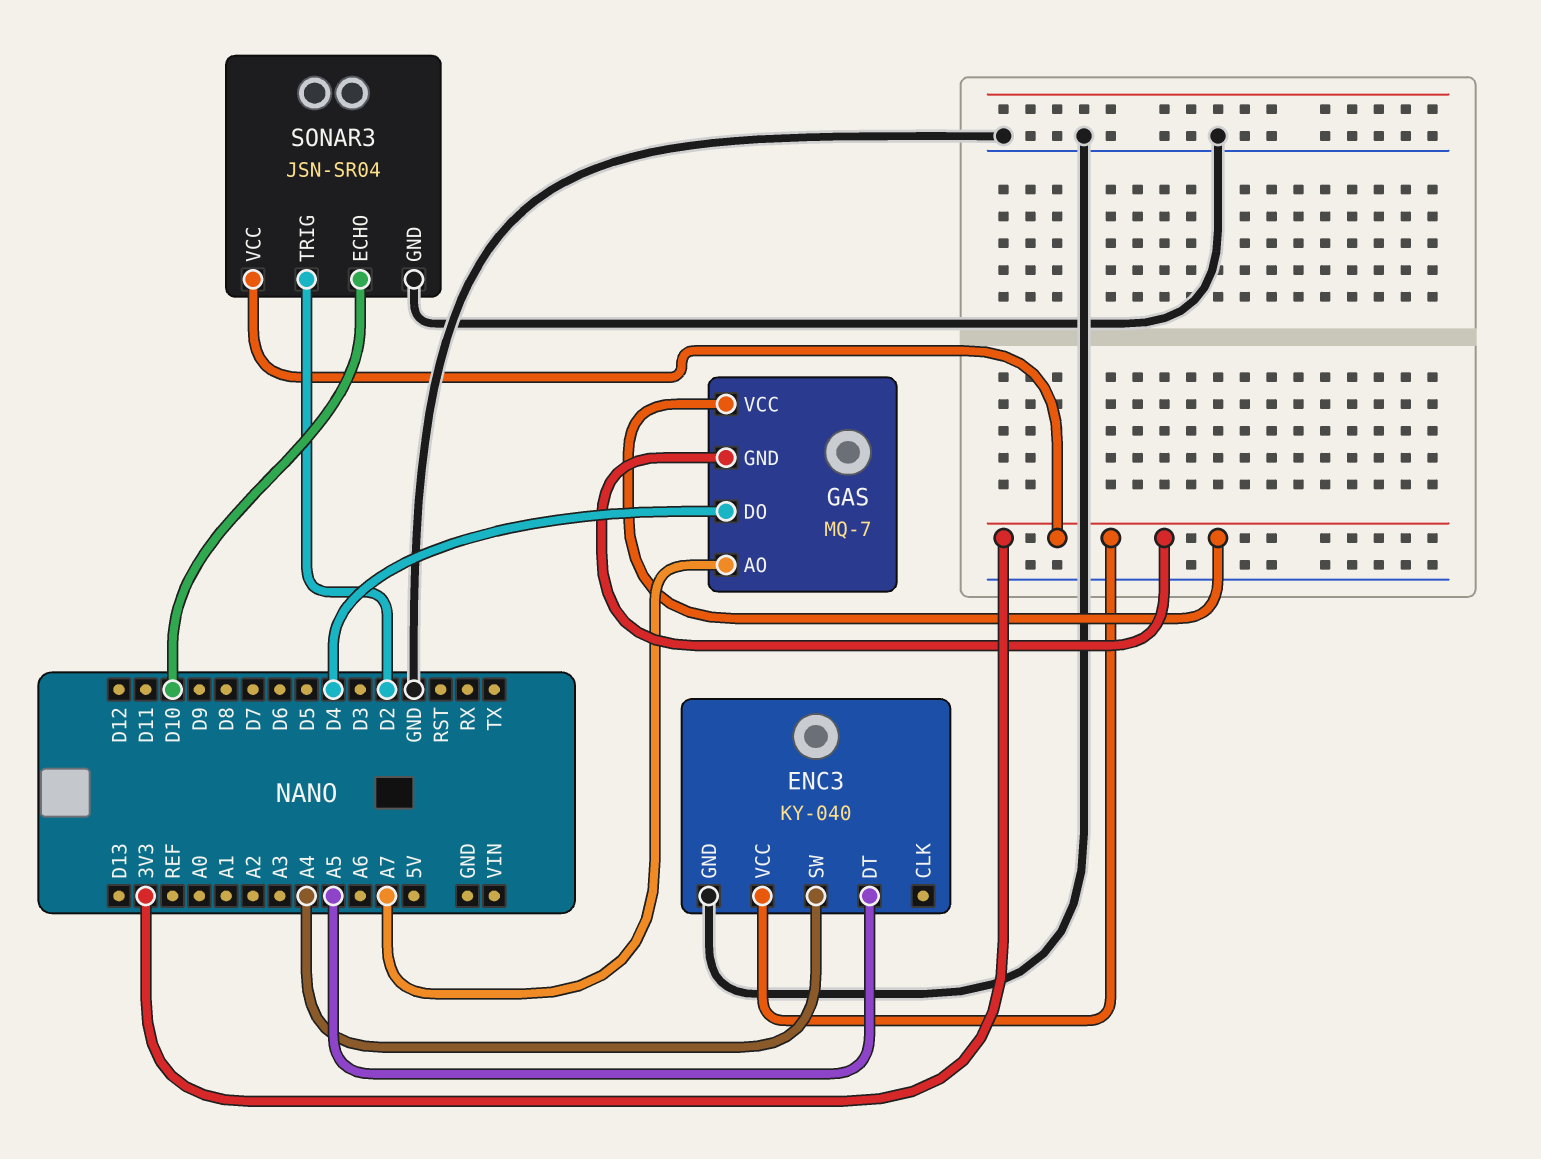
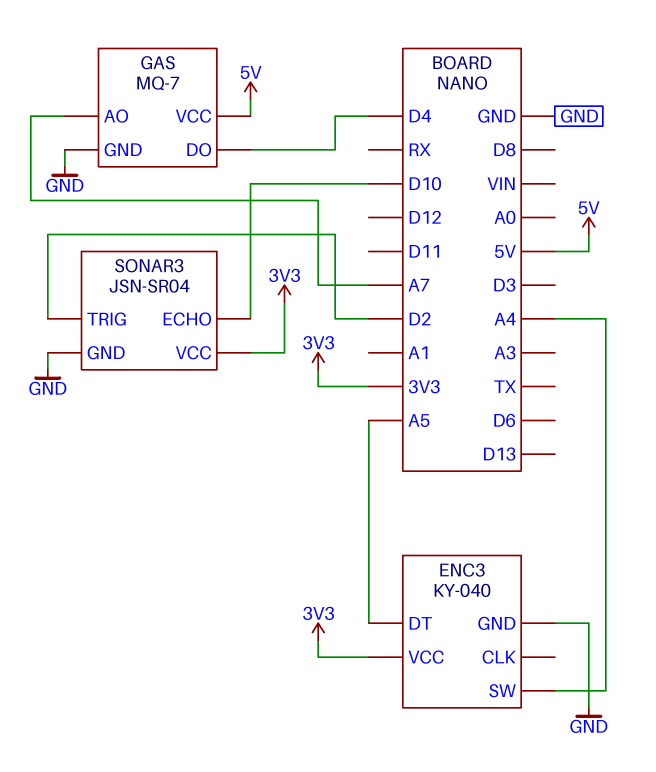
GAS pin GND: 3V3 -> GND
GAS pin VCC: 3V3 -> 5V

